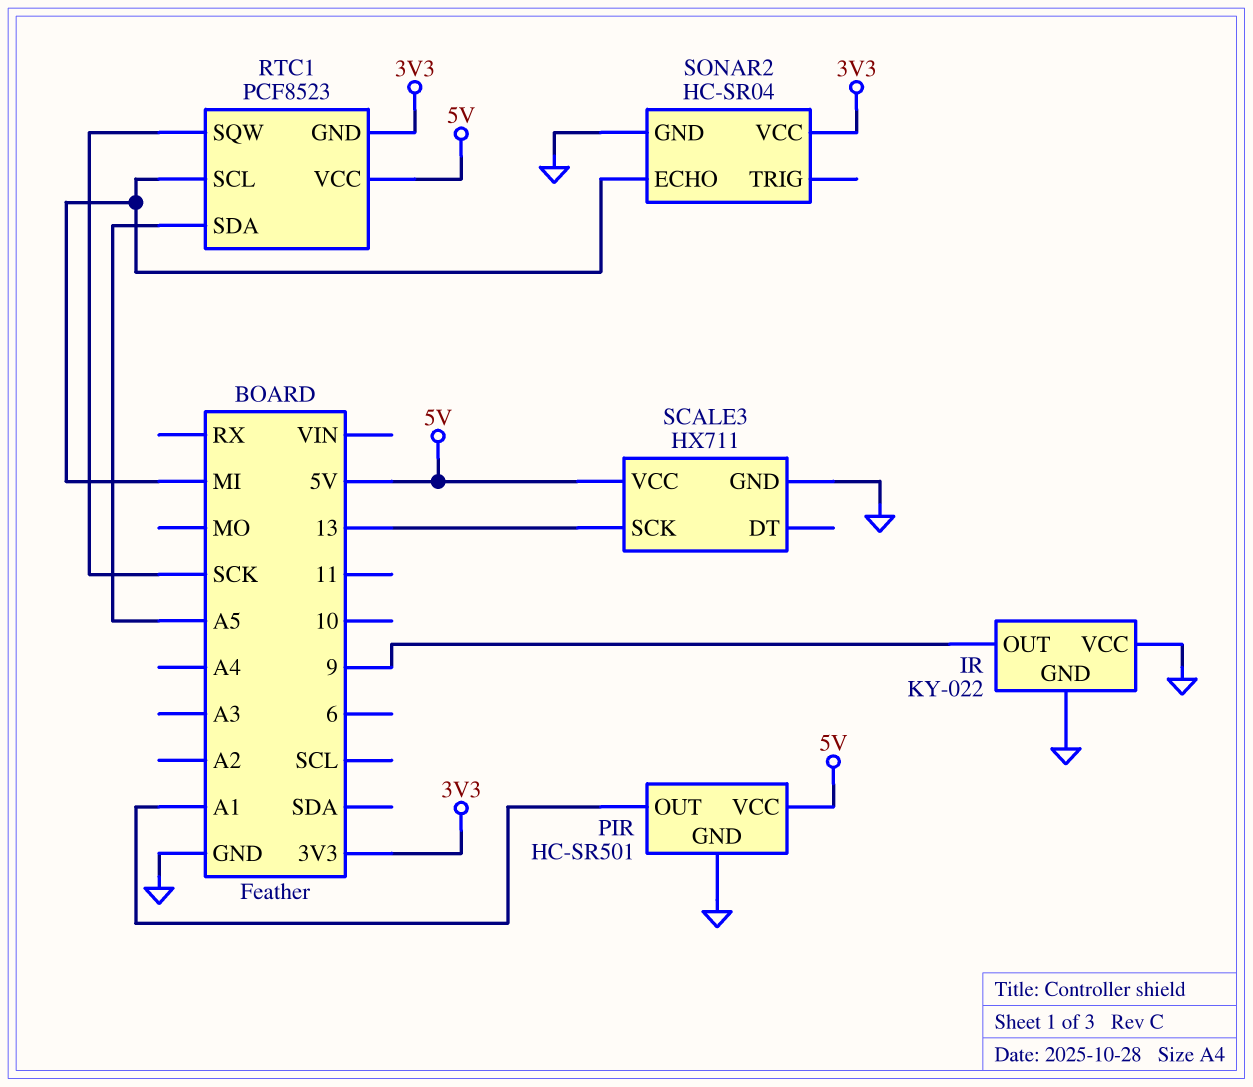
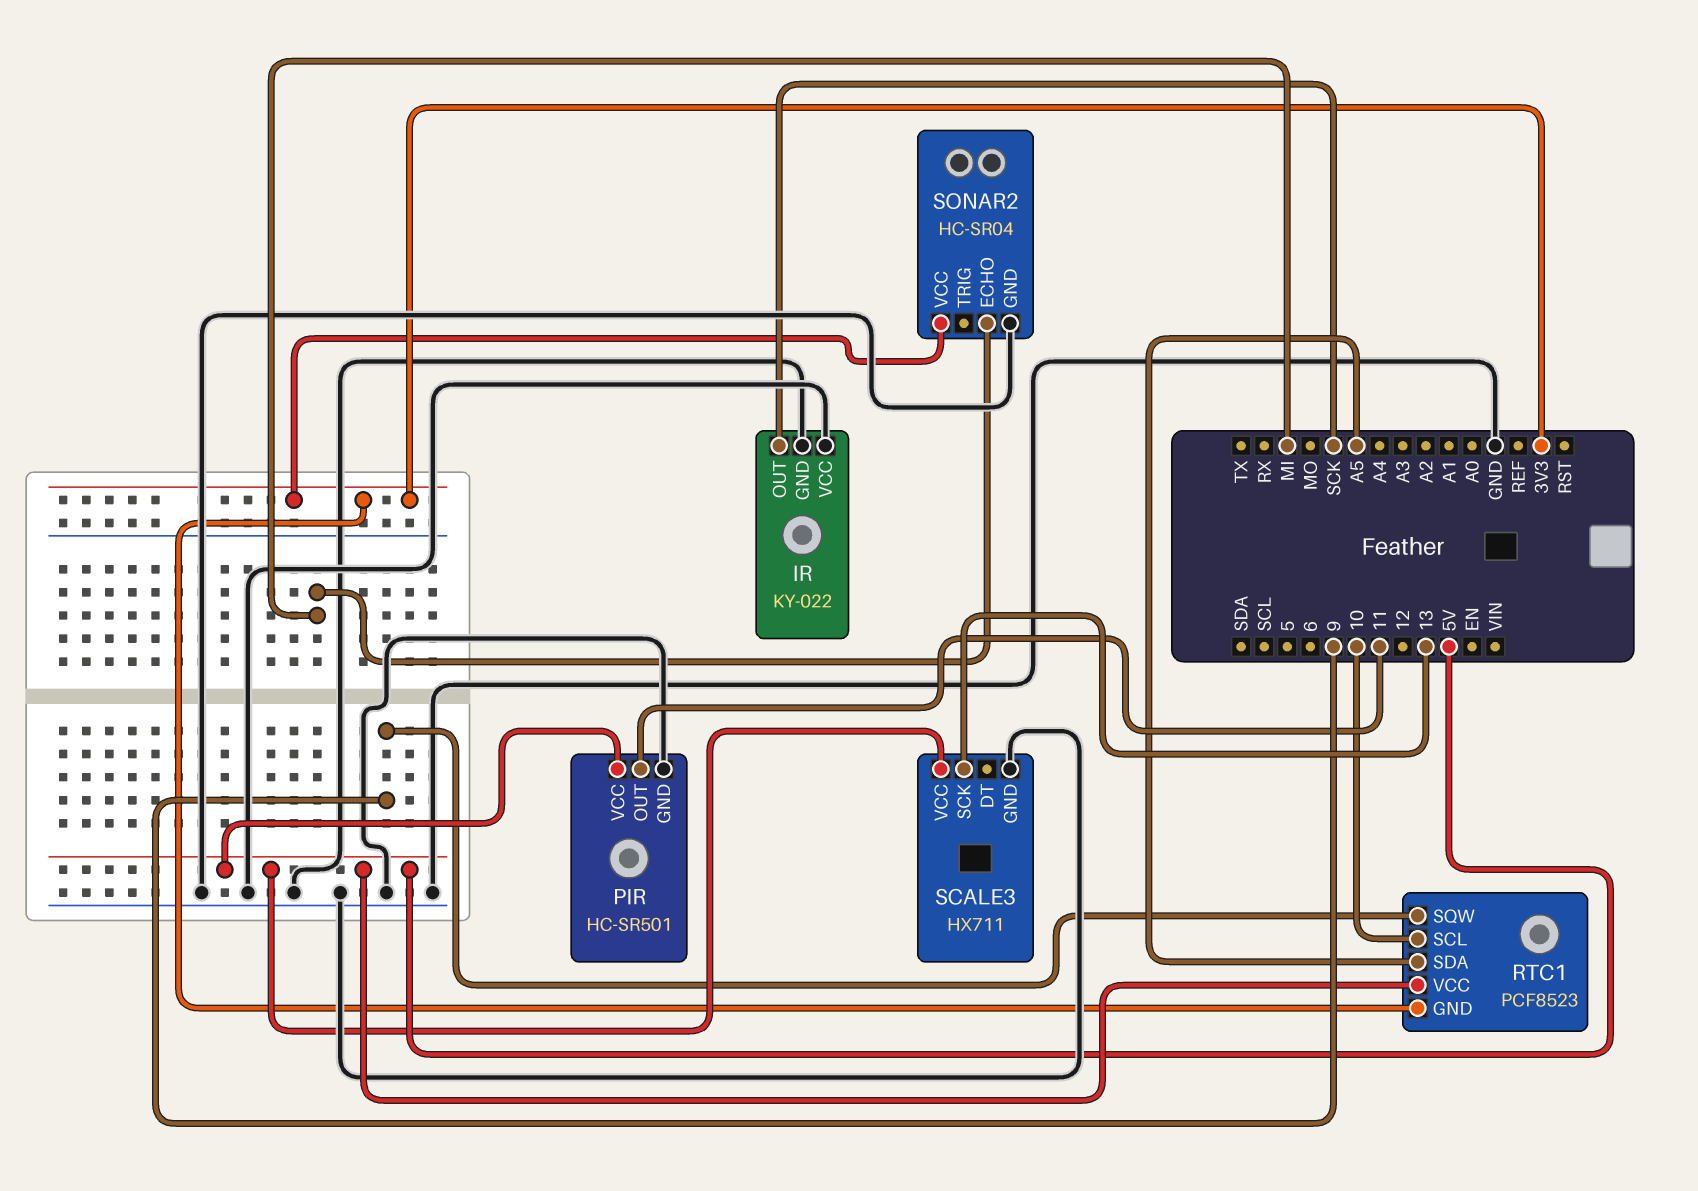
IR pin OUT: 9 -> SCK
PIR pin OUT: A1 -> 11
RTC1 pin SCL: MI -> 10
RTC1 pin SQW: SCK -> 9

